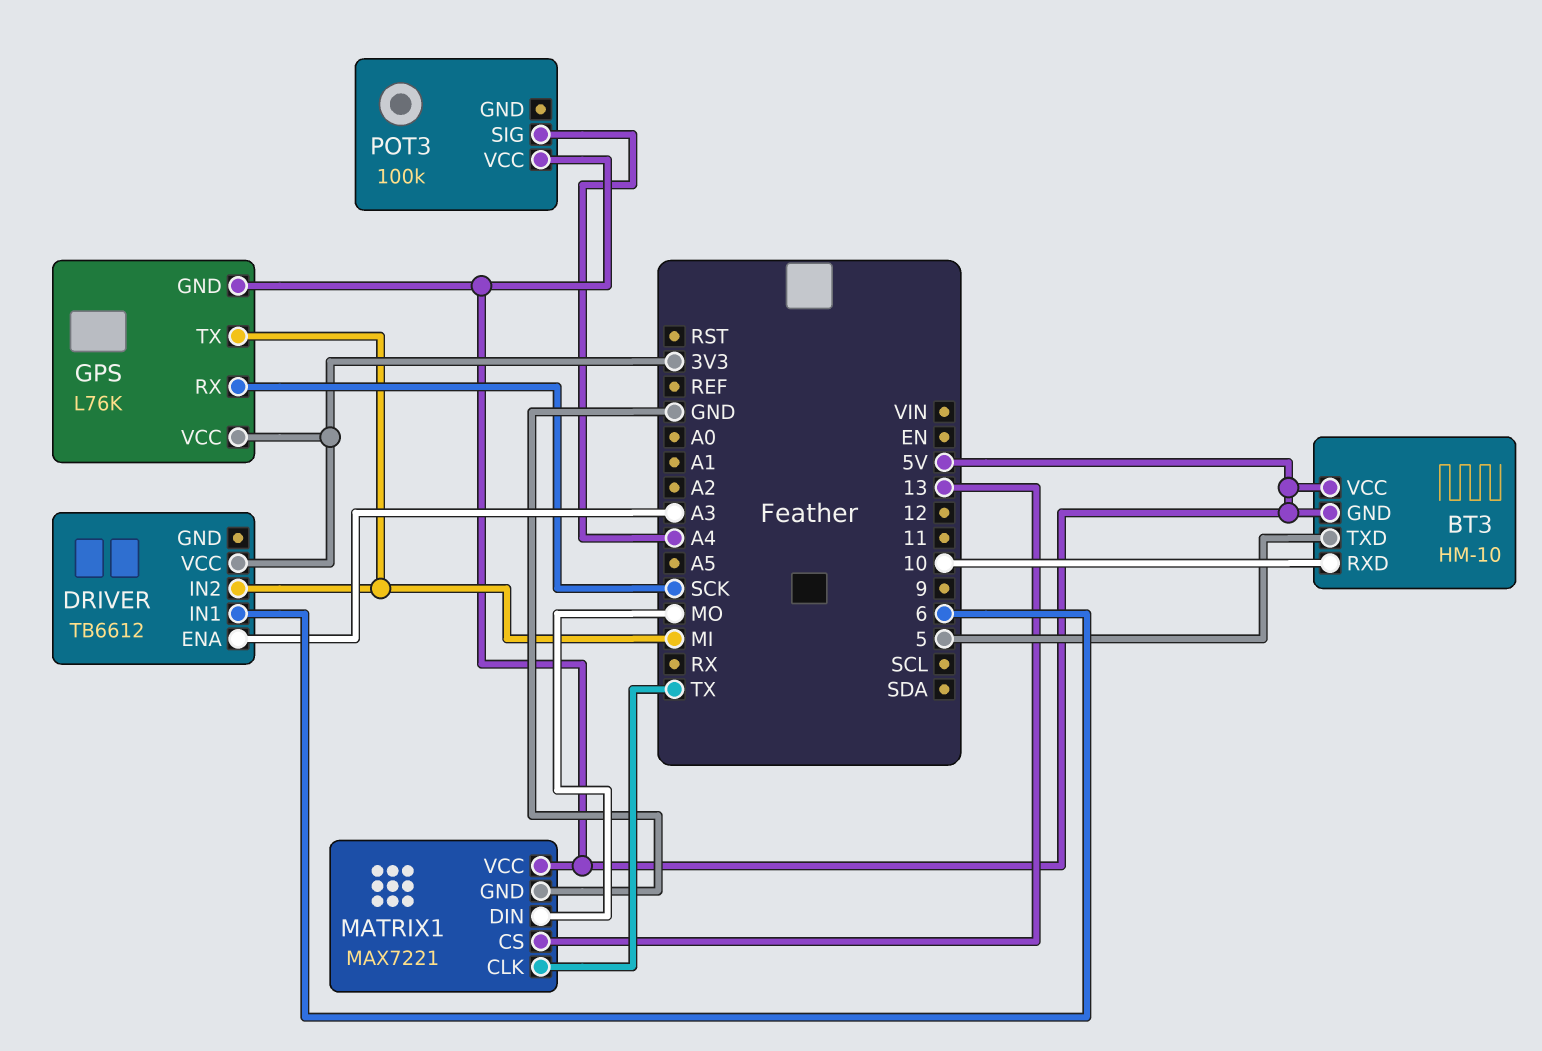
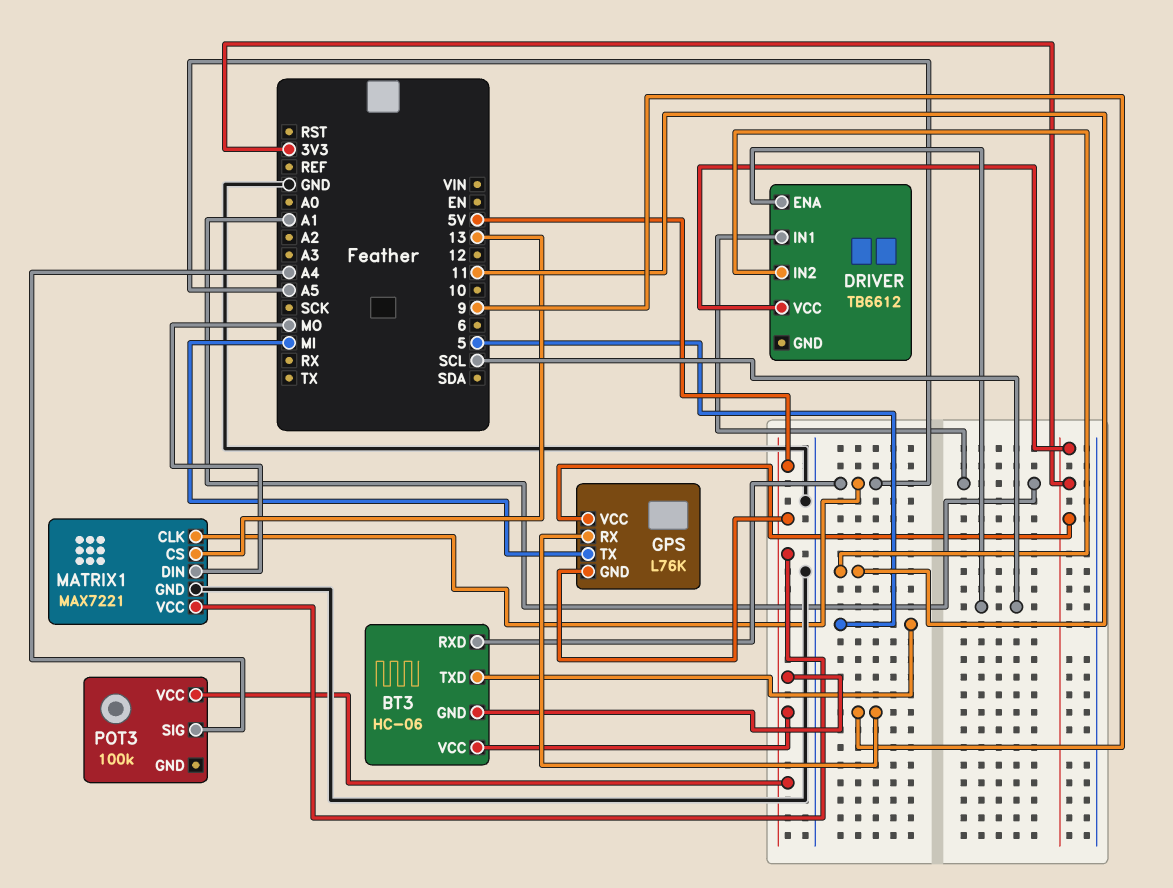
BT3: HM-10 -> HC-06
BT3 pin RXD: 10 -> A5
DRIVER pin ENA: A3 -> SCL
DRIVER pin IN1: 6 -> A1
DRIVER pin IN2: MI -> 11
GPS pin RX: SCK -> 9
MATRIX1 pin CLK: TX -> A5

